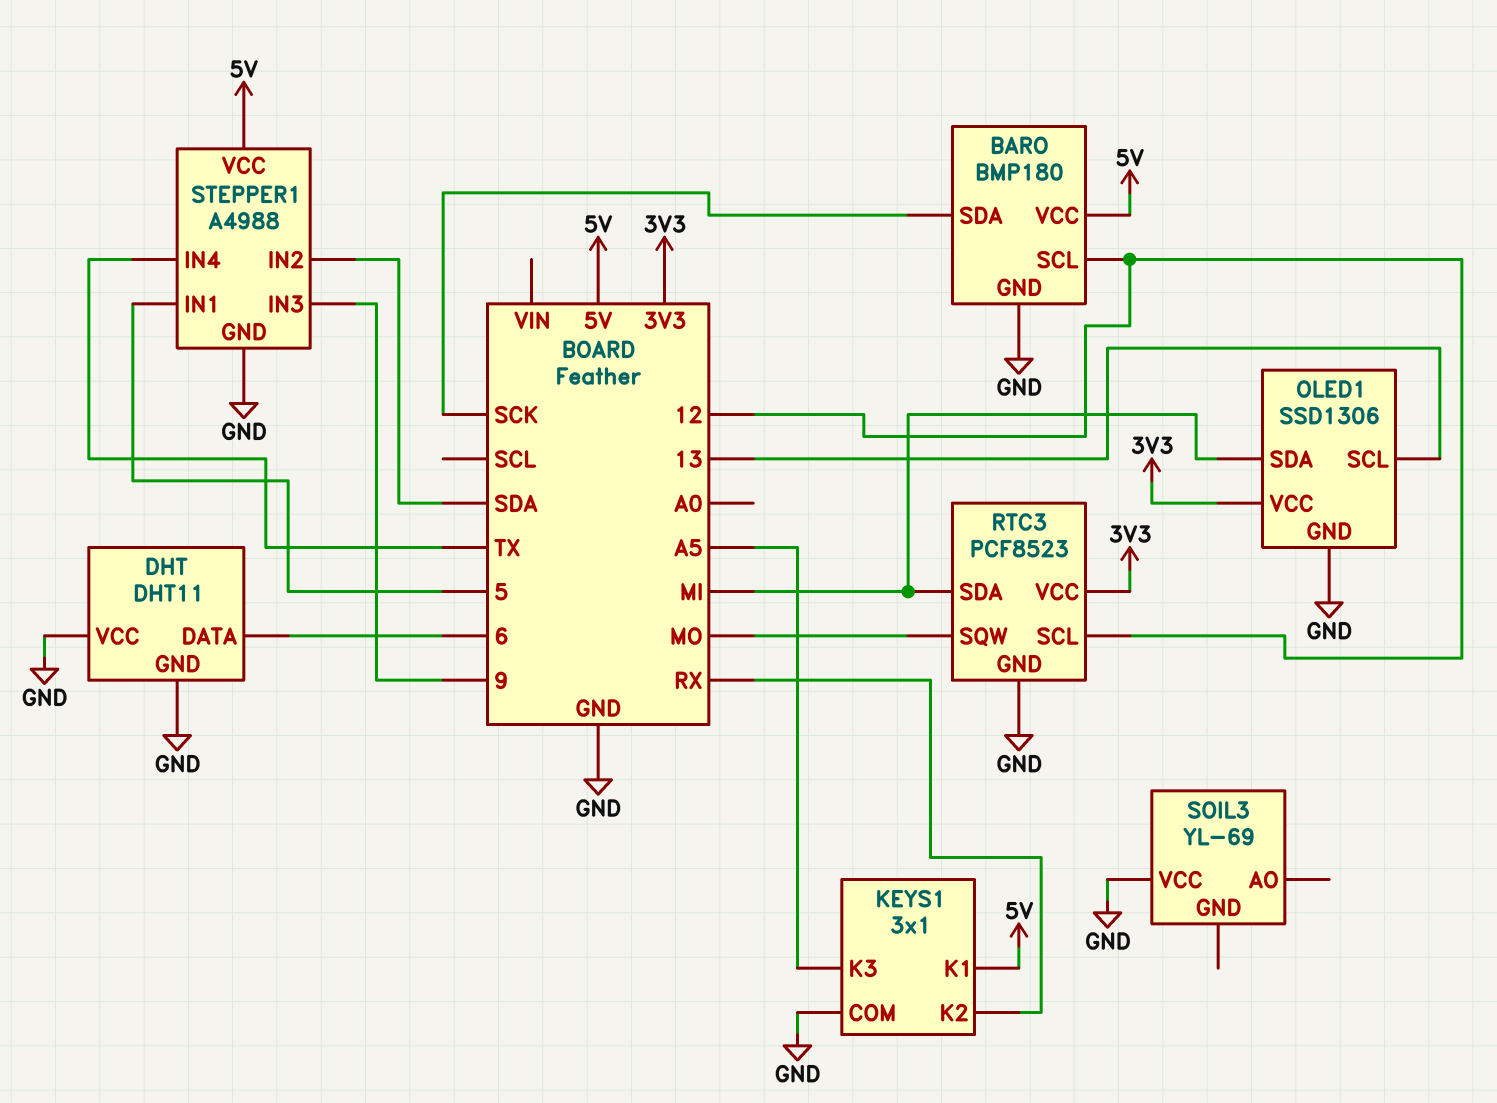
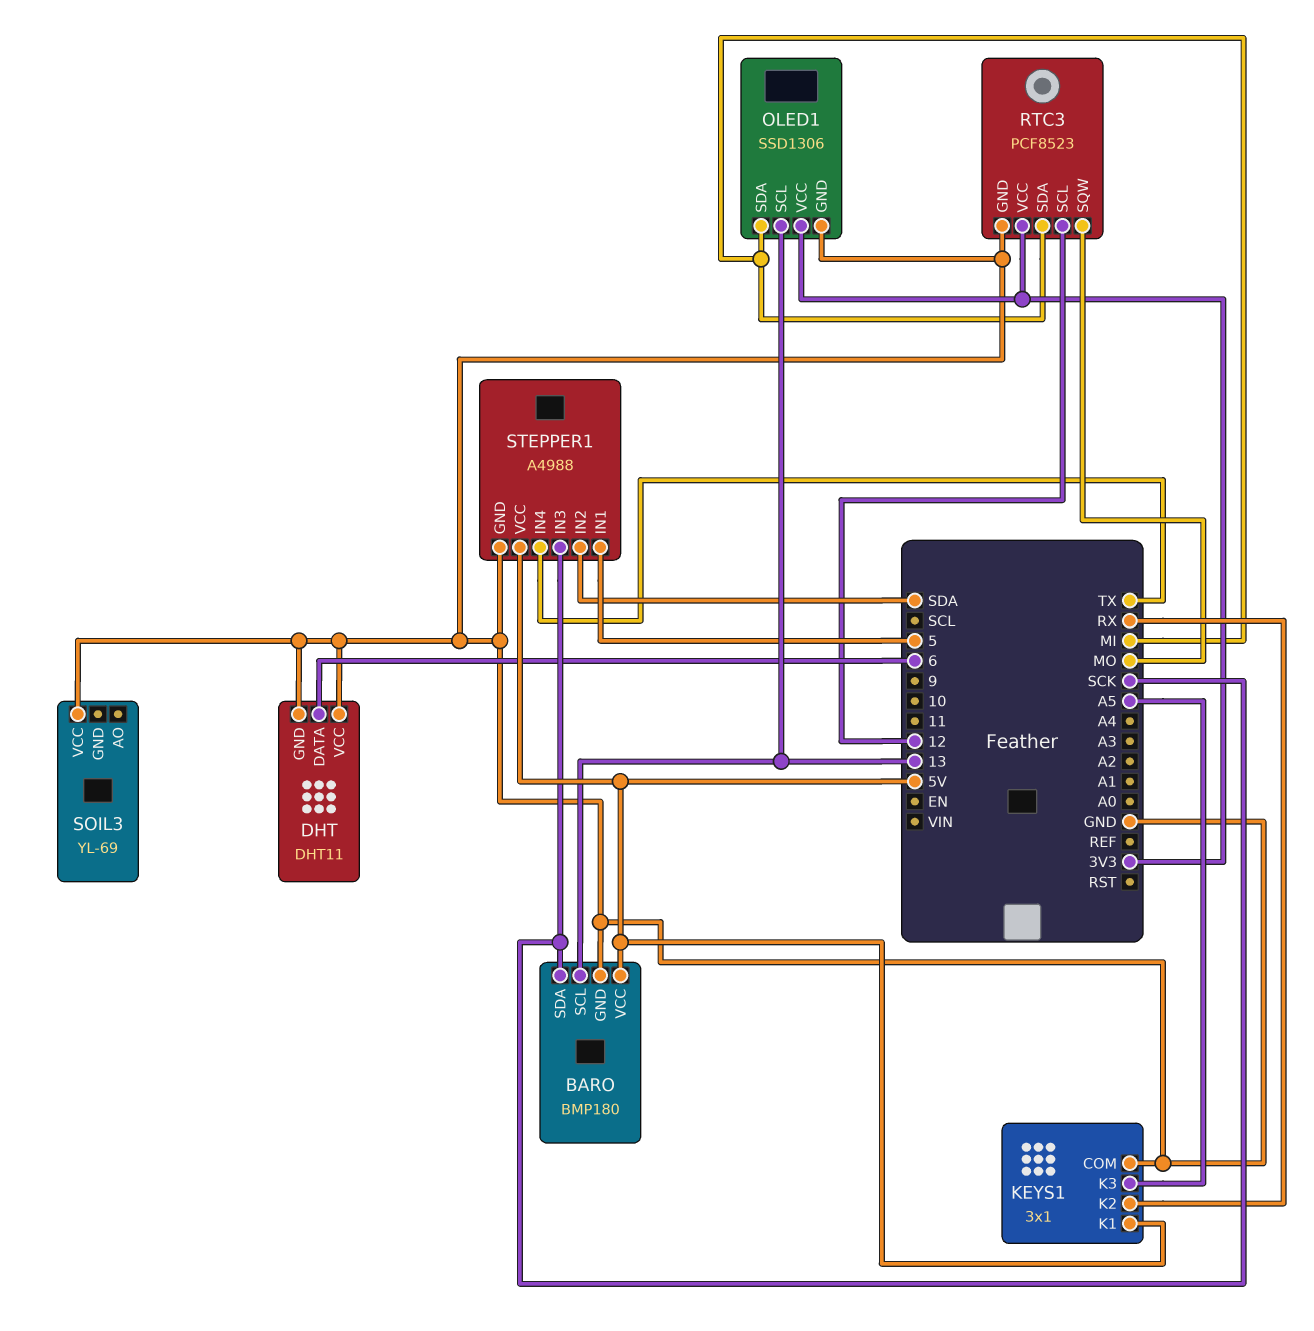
BARO pin SCL: 12 -> 13
STEPPER1 pin IN3: 9 -> SCK

